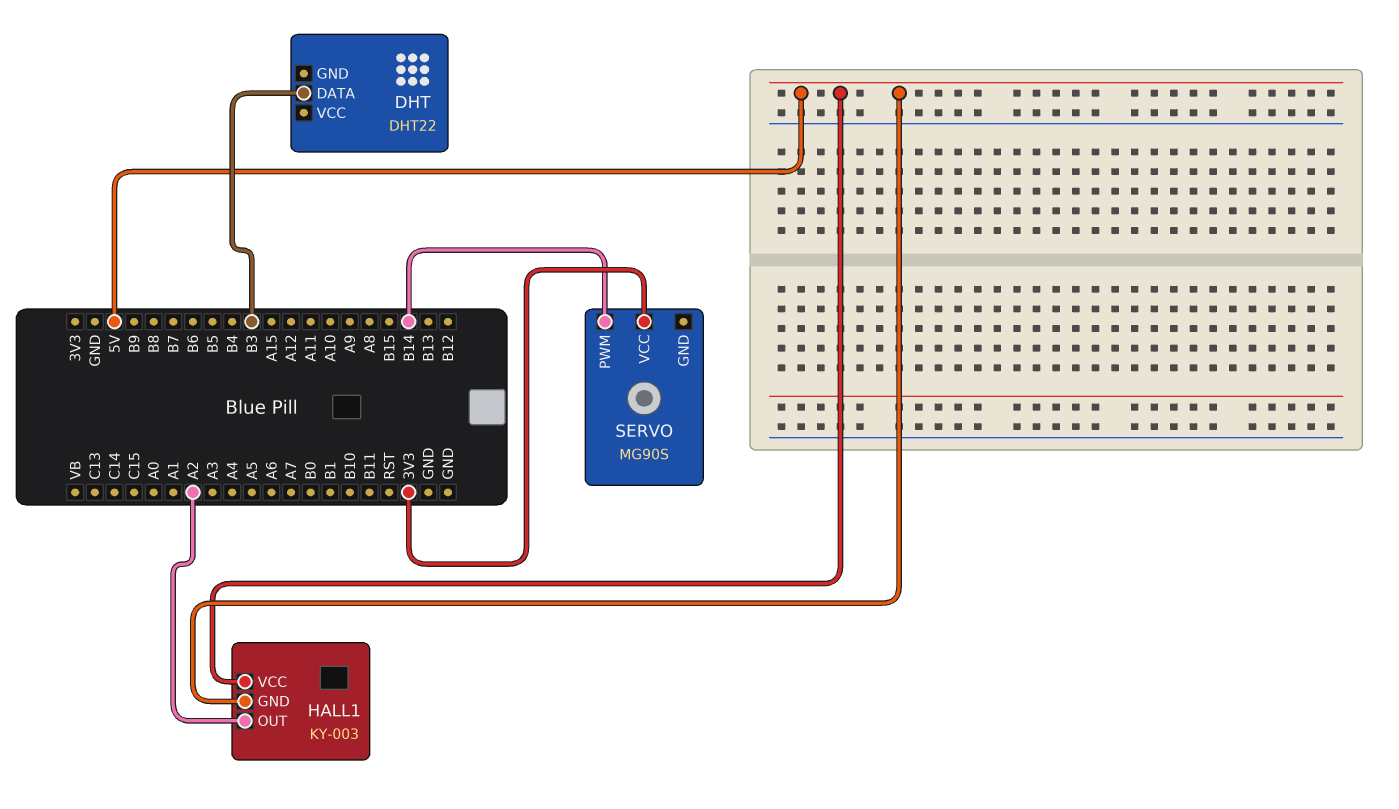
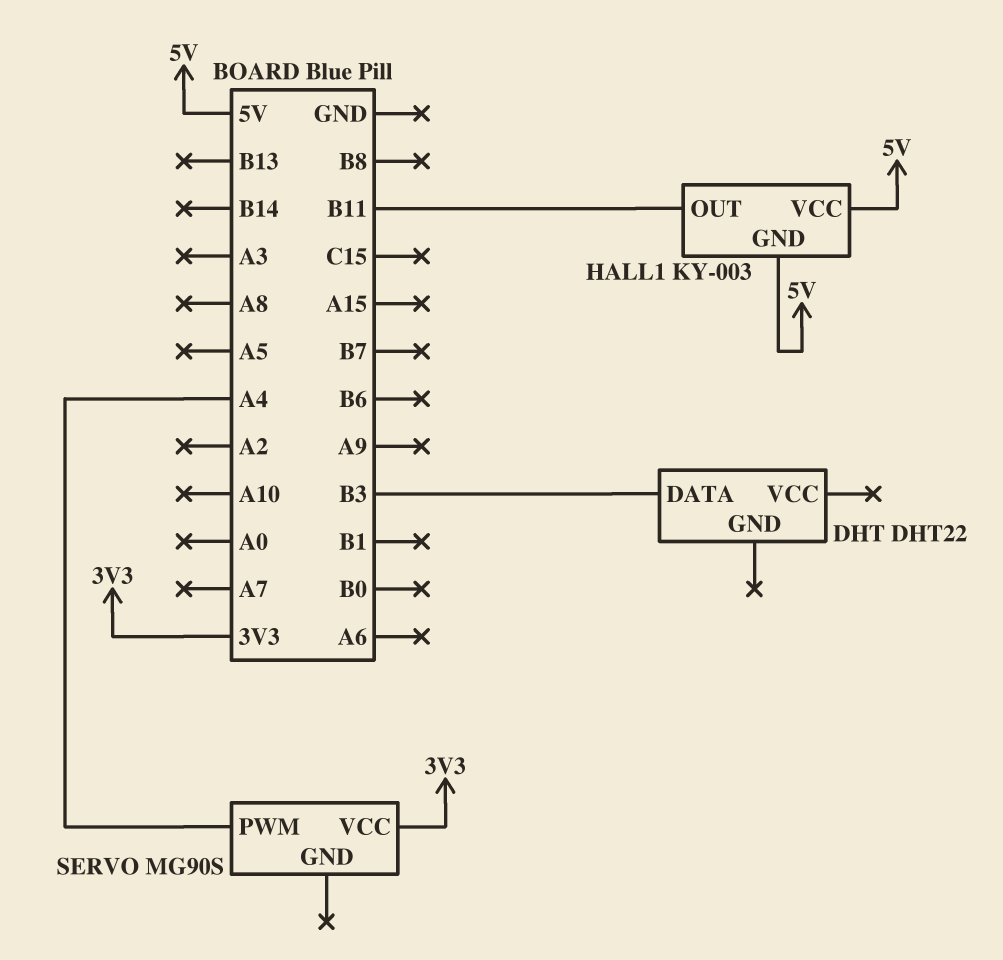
HALL1 pin OUT: A2 -> B11
SERVO pin PWM: B14 -> A4

